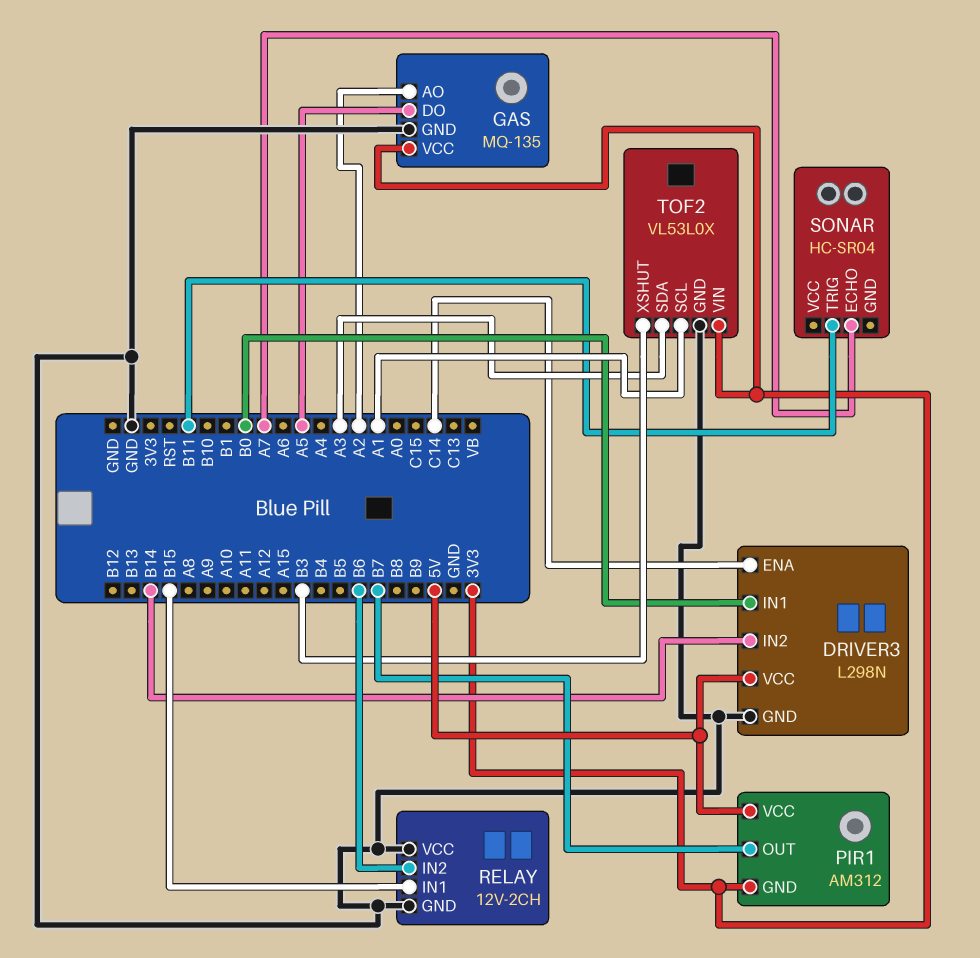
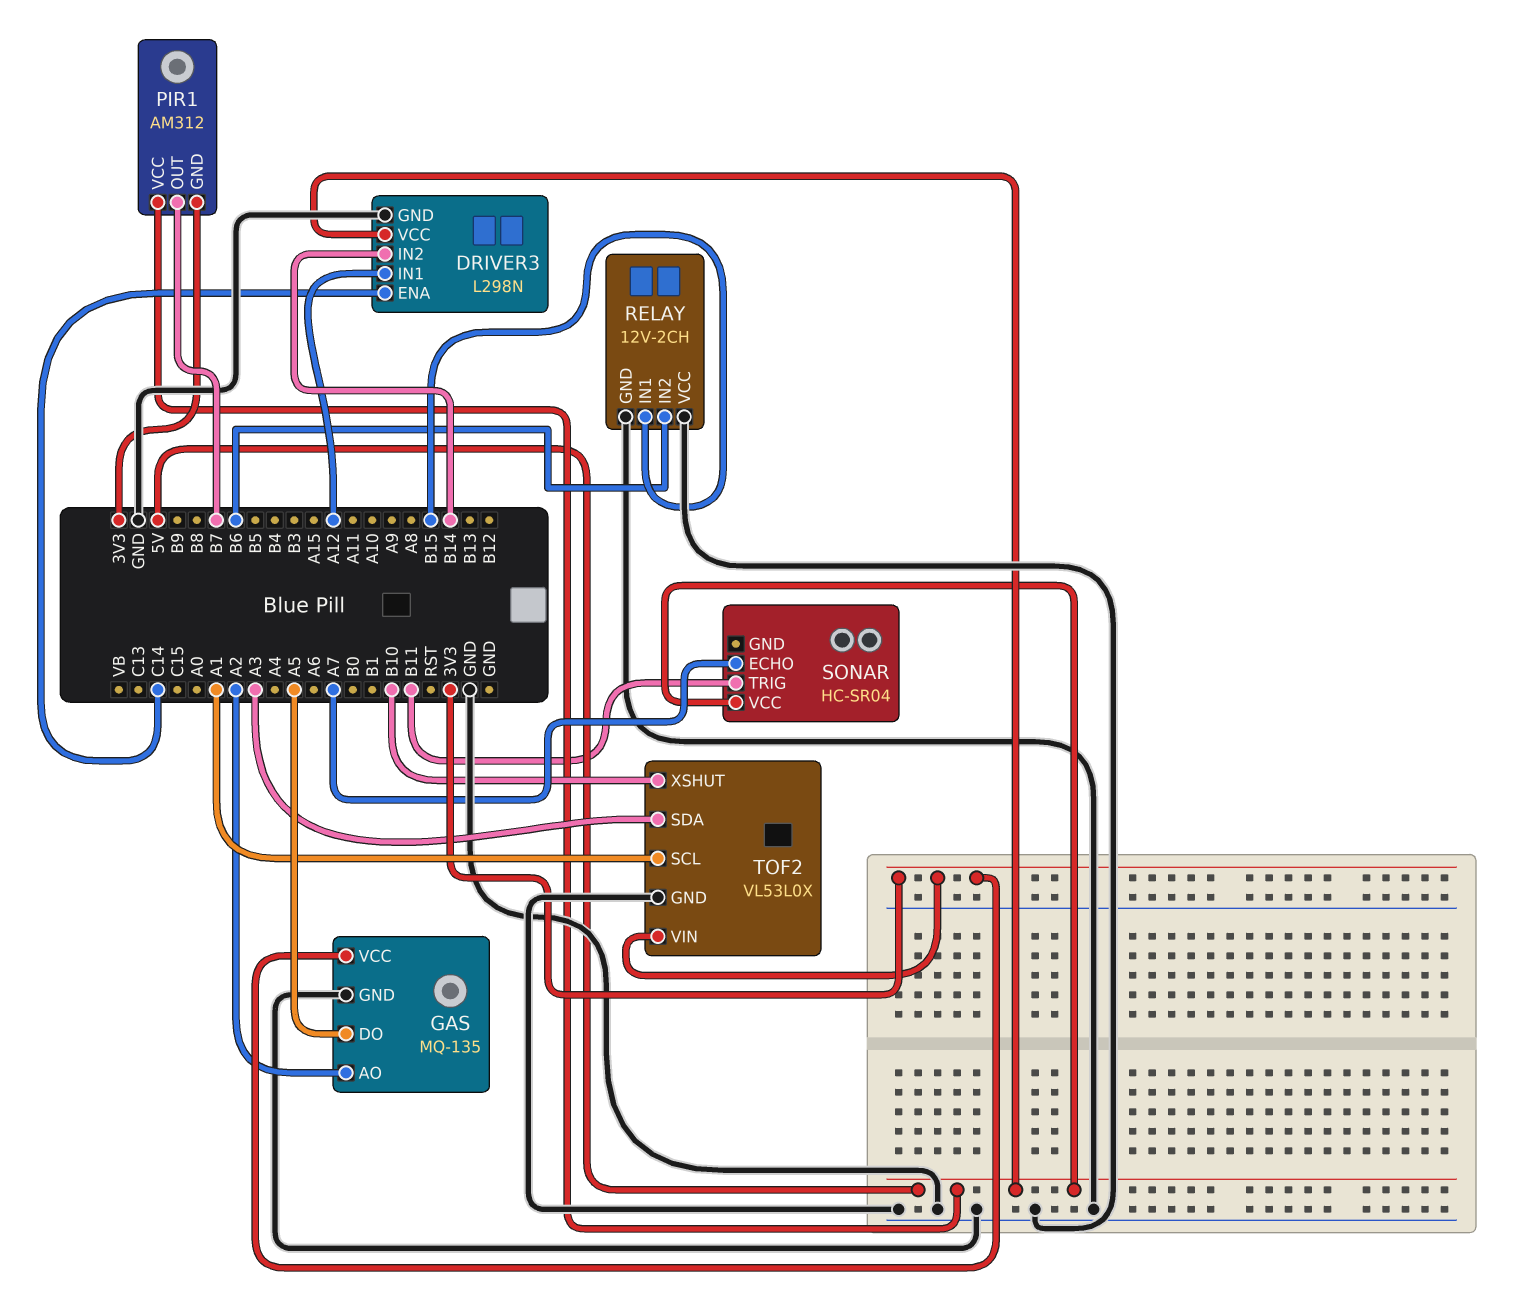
DRIVER3 pin IN1: B0 -> A12
SONAR pin VCC: none -> 5V
TOF2 pin XSHUT: B3 -> B10

